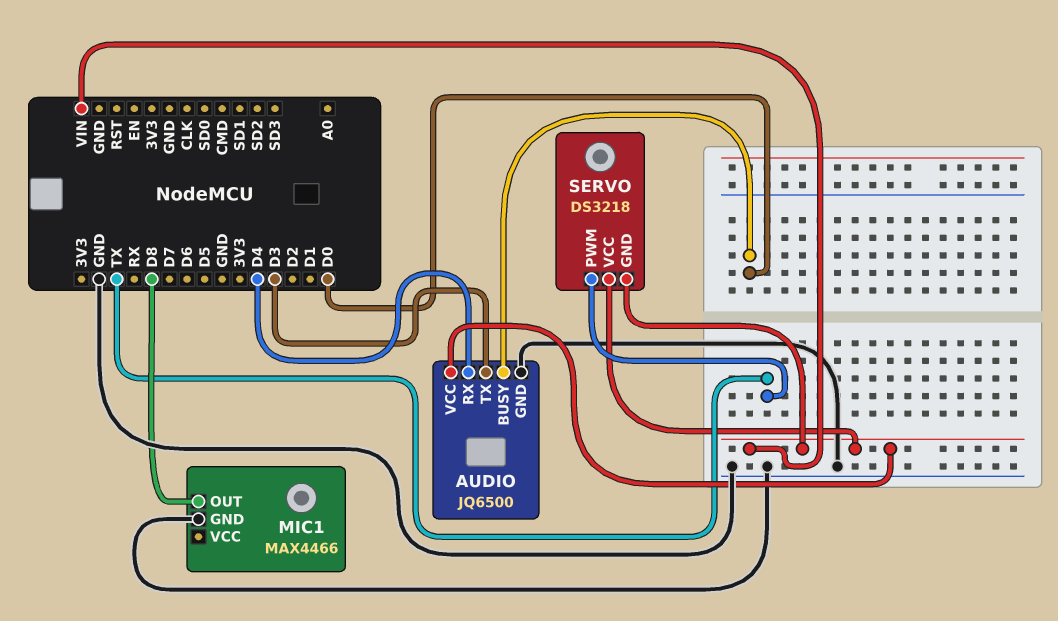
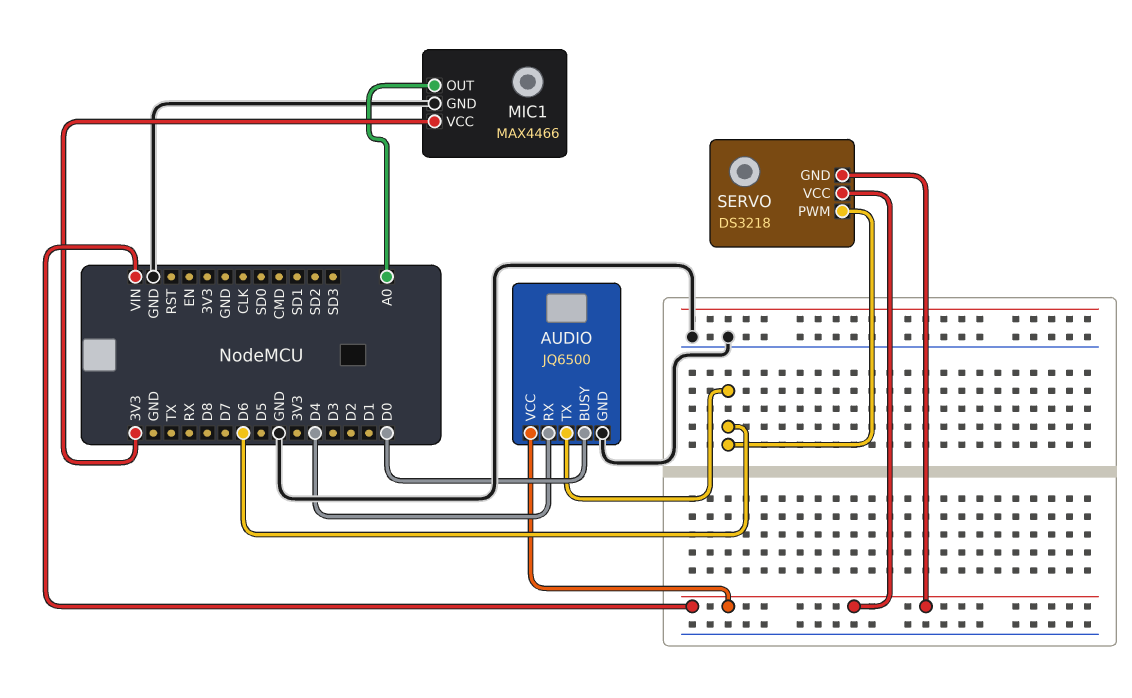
AUDIO pin TX: D3 -> D6
MIC1 pin OUT: D8 -> A0
MIC1 pin VCC: none -> 3V3
SERVO pin PWM: TX -> D6

